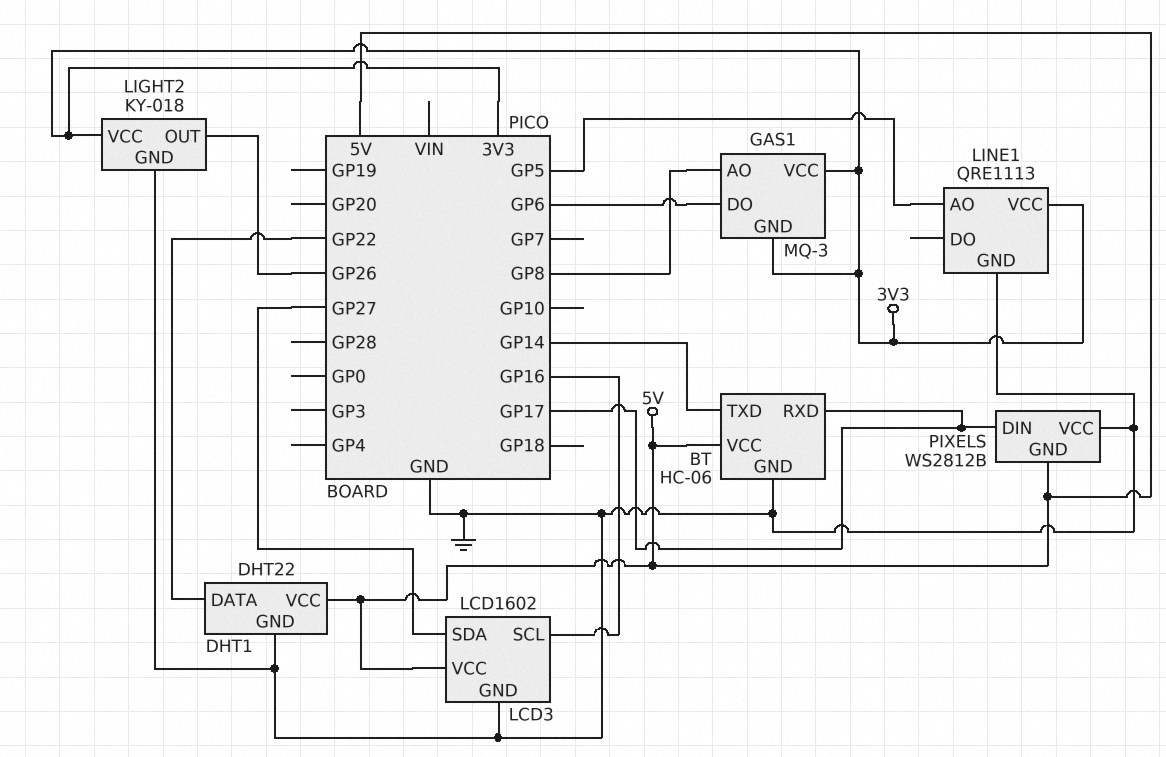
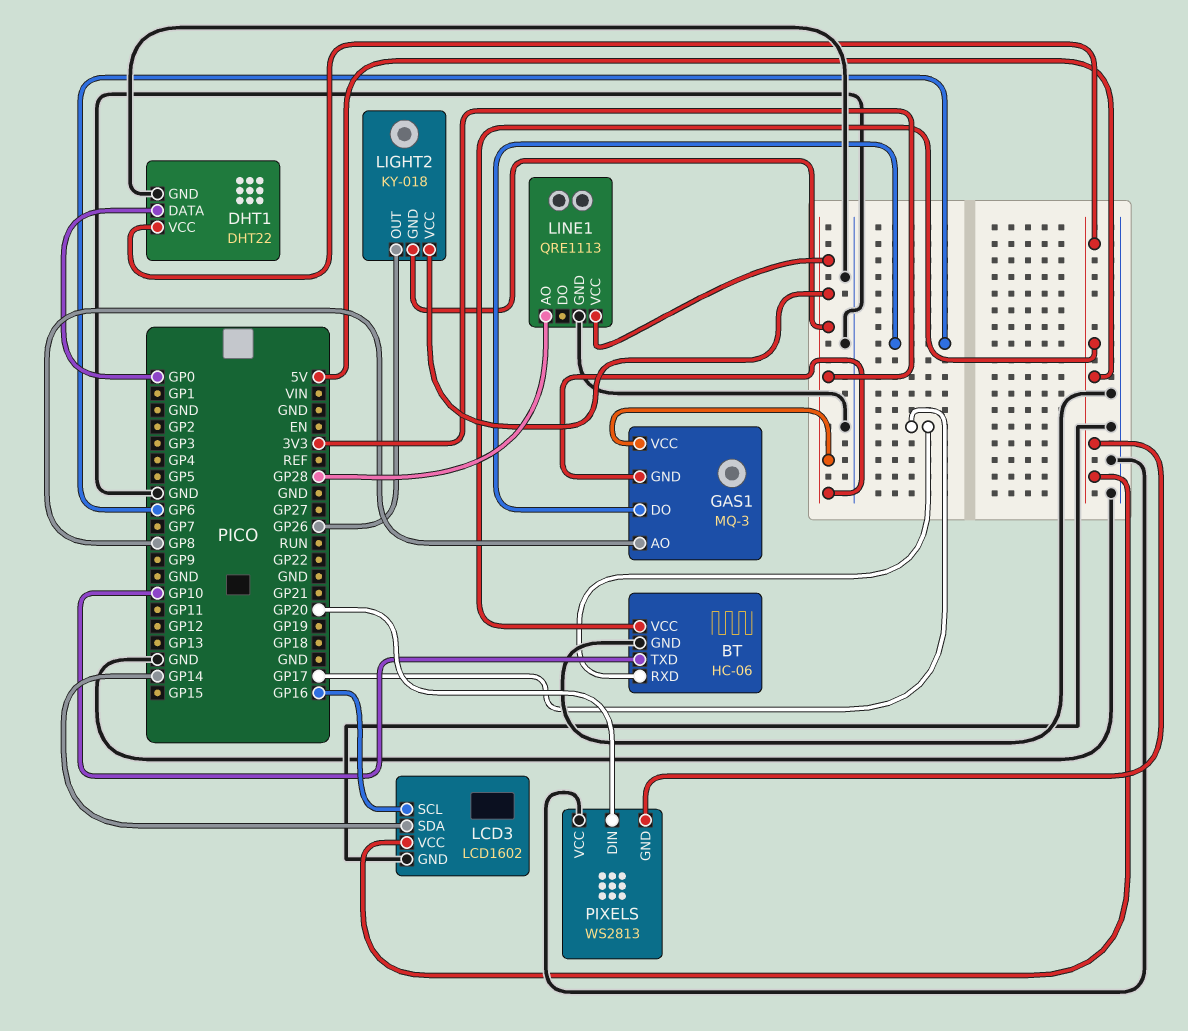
BT pin TXD: GP14 -> GP10
DHT1 pin DATA: GP22 -> GP0
LCD3 pin SDA: GP27 -> GP14
LIGHT2 pin GND: GND -> 3V3
LINE1 pin AO: GP5 -> GP28
PIXELS: WS2812B -> WS2813
PIXELS pin DIN: GP17 -> GP20

